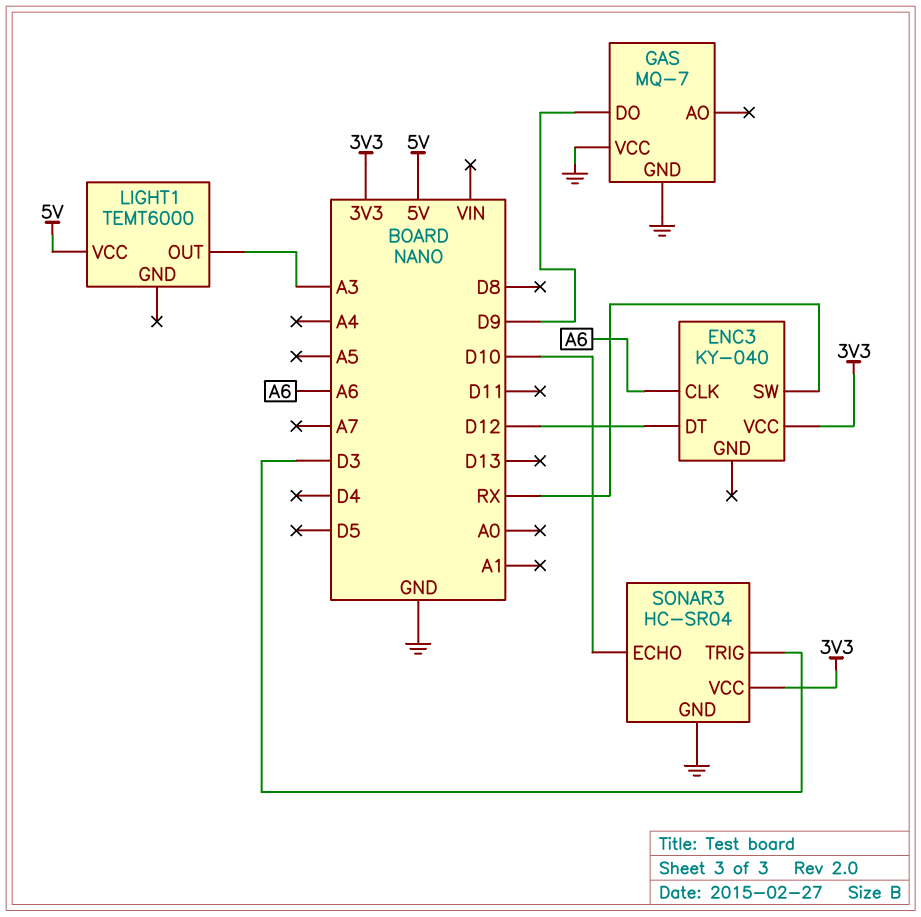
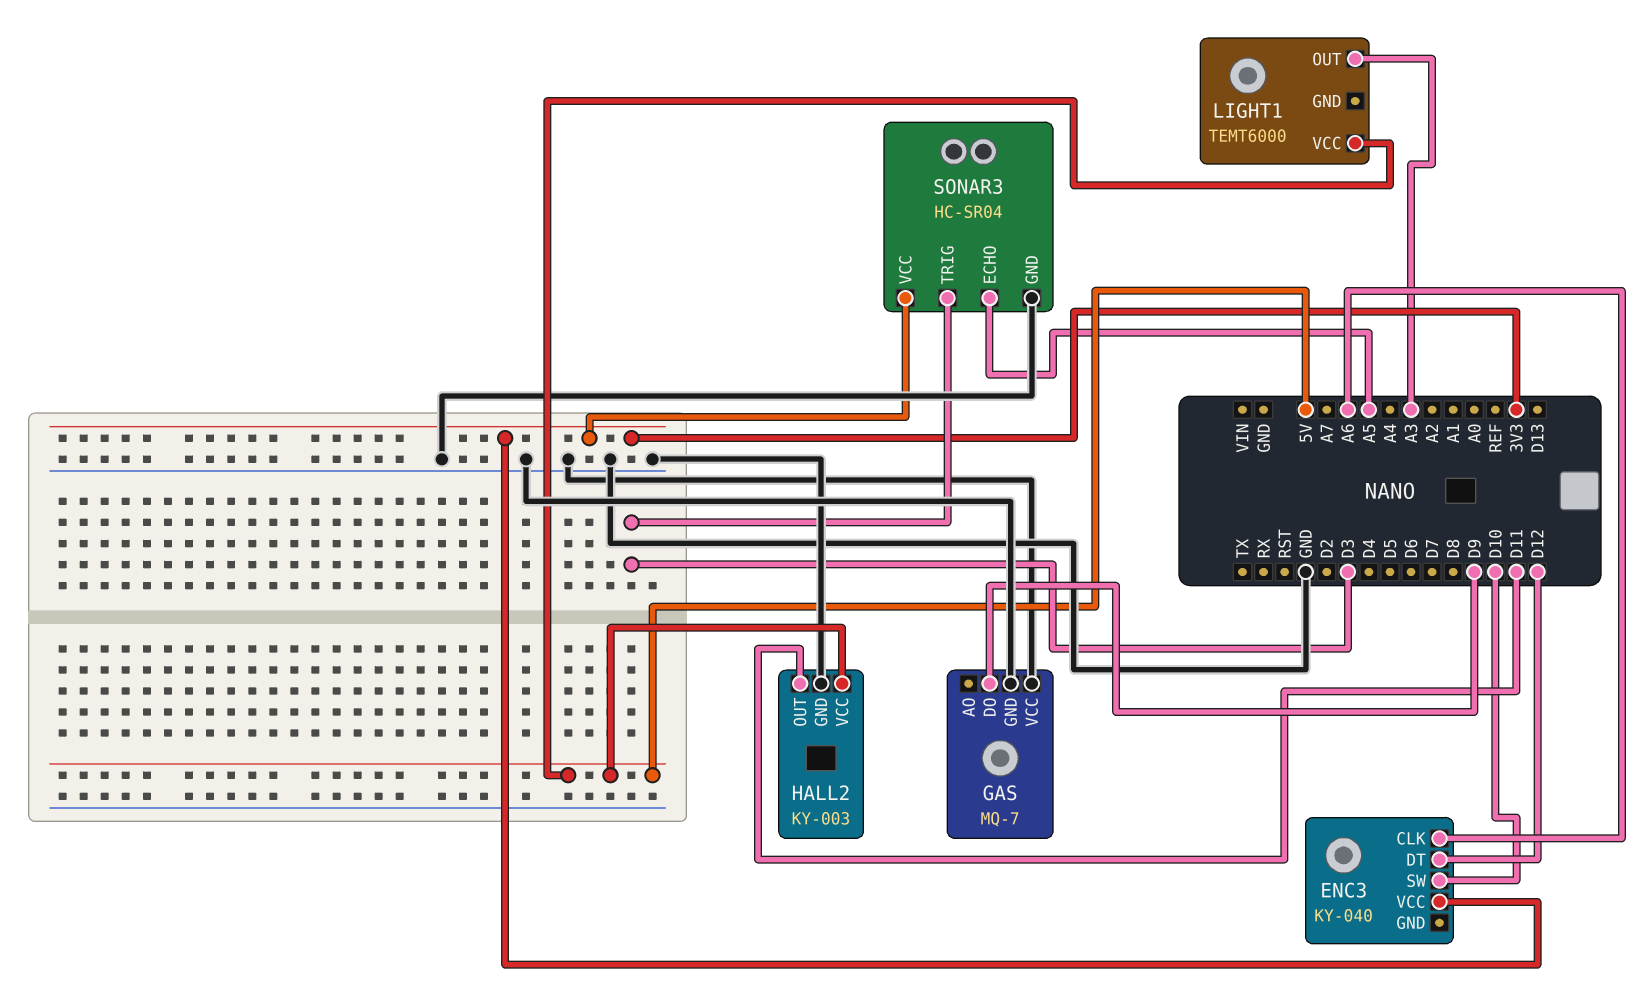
ENC3 pin SW: RX -> D10
HALL2: none -> KY-003
HALL2 pin GND: none -> GND
HALL2 pin OUT: none -> D11
HALL2 pin VCC: none -> 5V
SONAR3 pin ECHO: D10 -> A5

